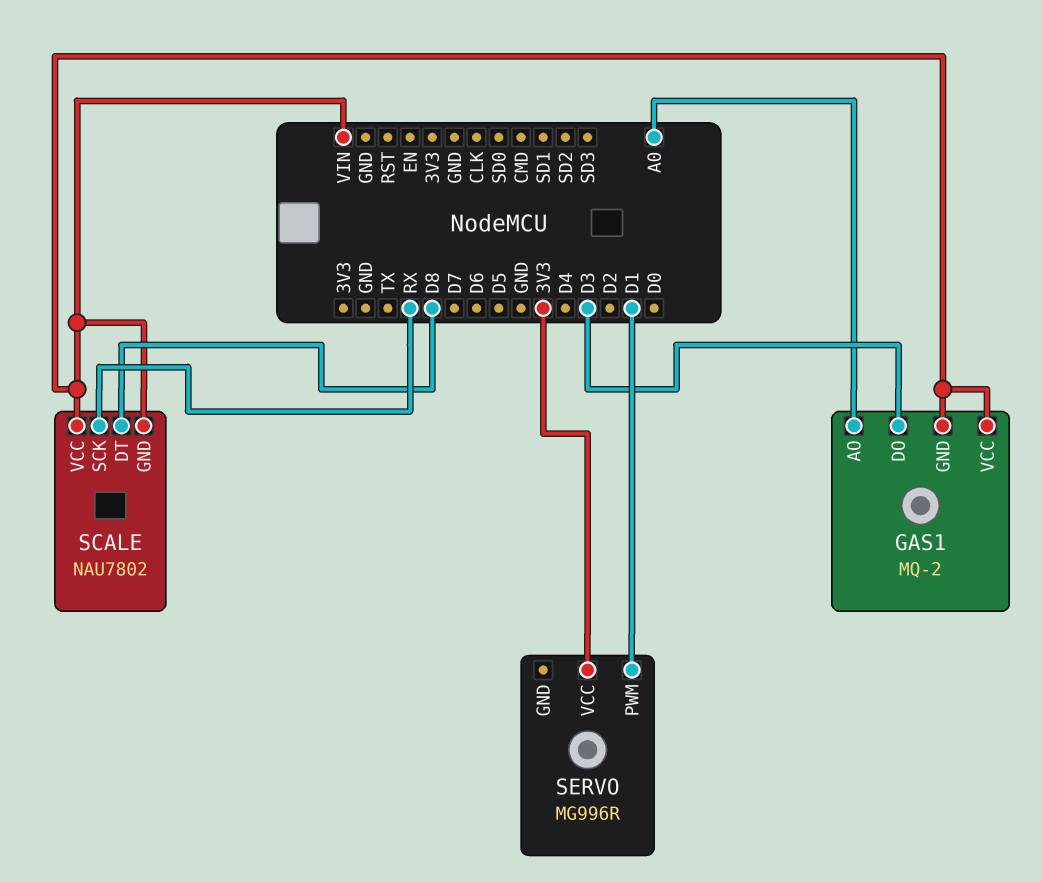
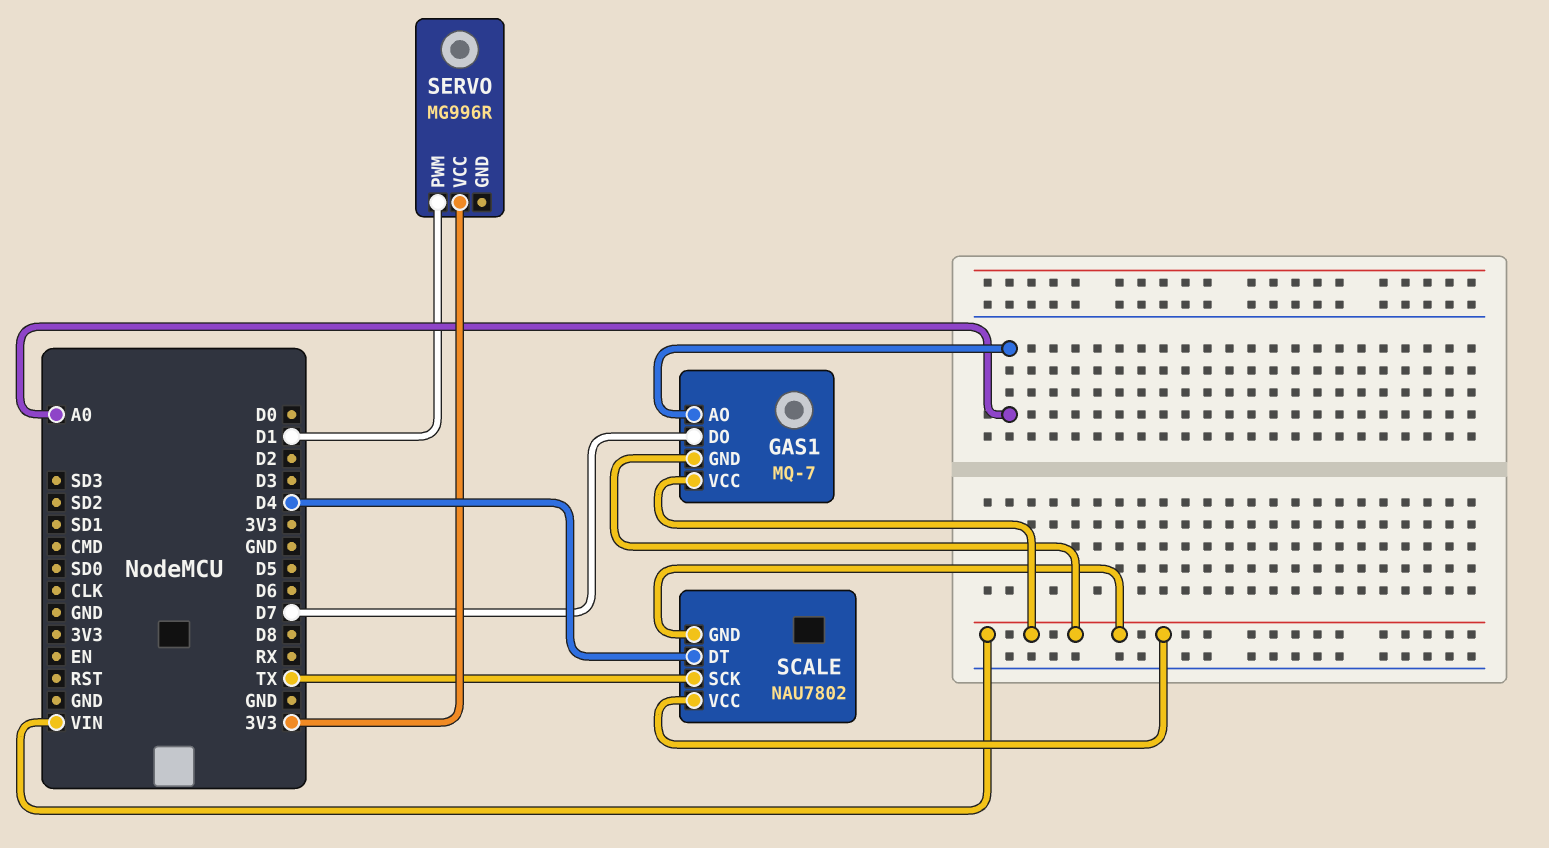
GAS1: MQ-2 -> MQ-7
GAS1 pin DO: D3 -> D7
SCALE pin DT: D8 -> D4
SCALE pin SCK: RX -> TX

